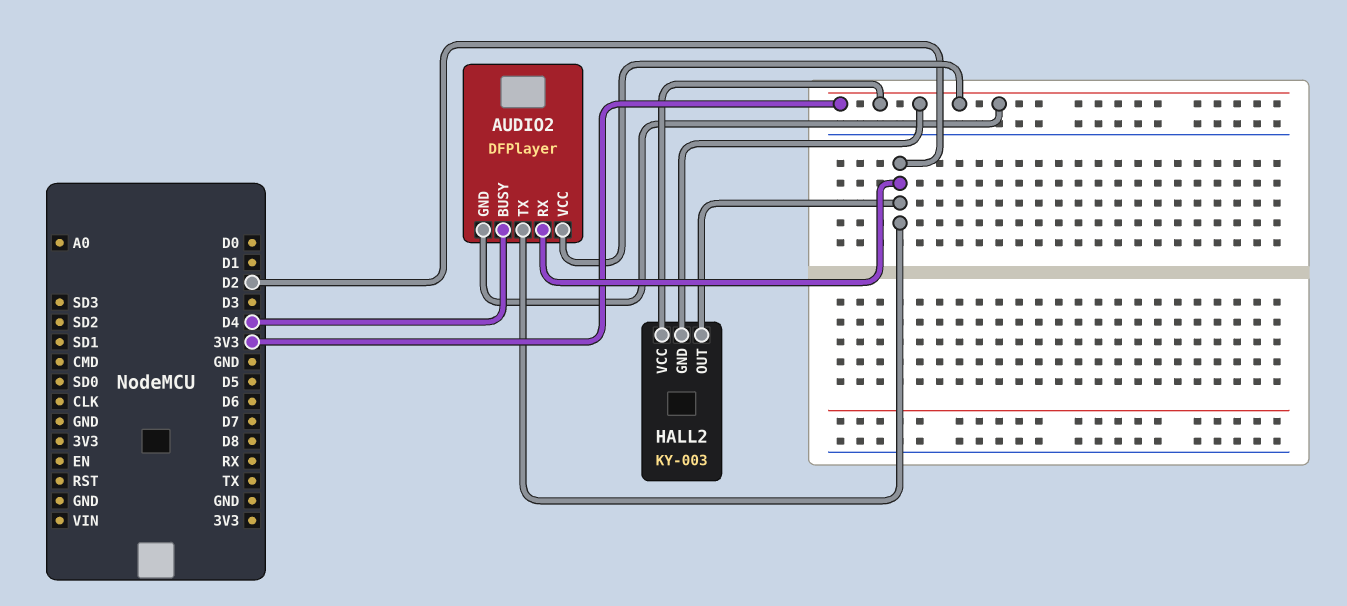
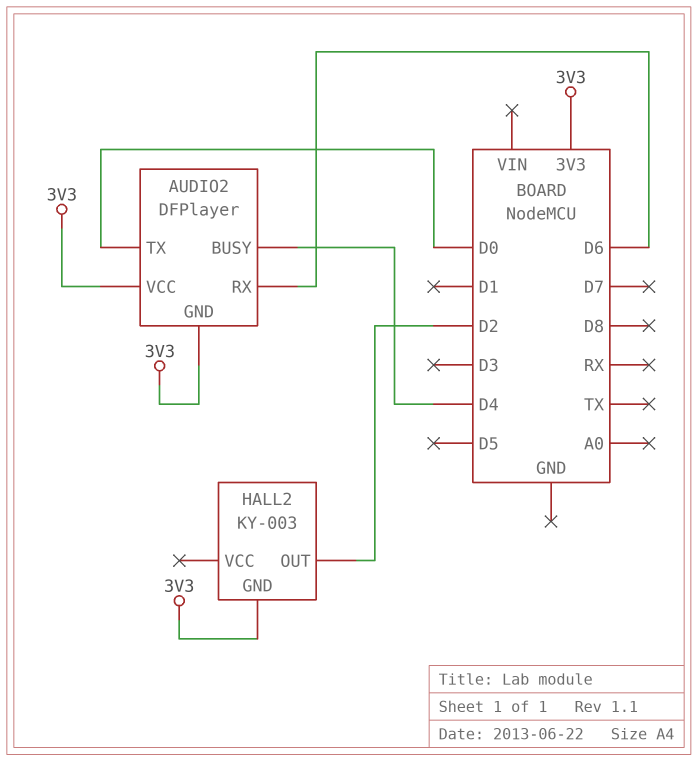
AUDIO2 pin RX: D2 -> D6
AUDIO2 pin TX: D2 -> D0
HALL2 pin VCC: 3V3 -> none

